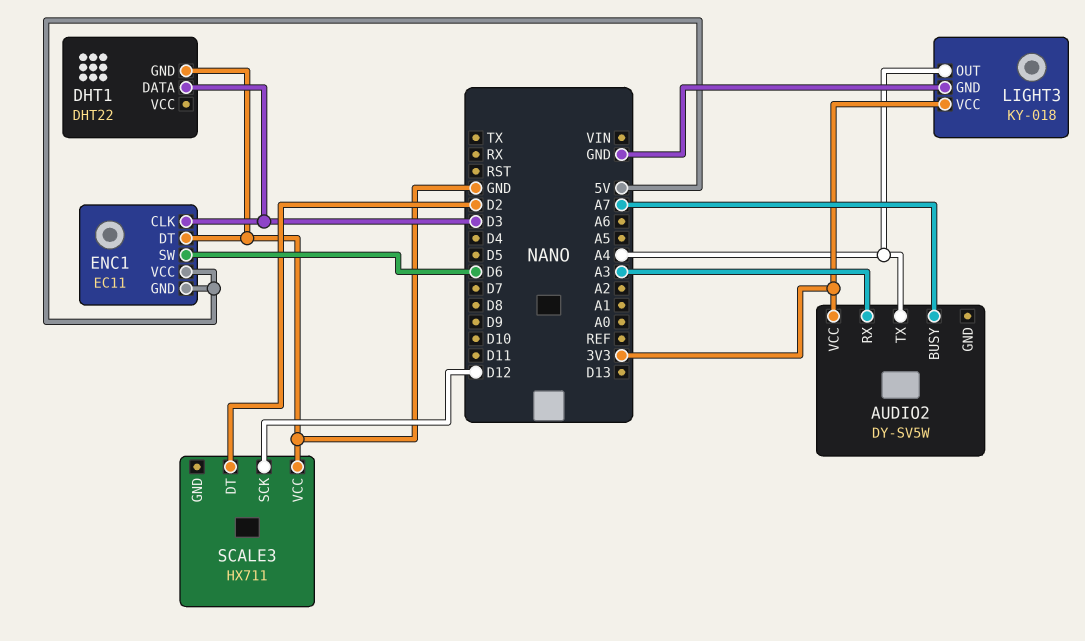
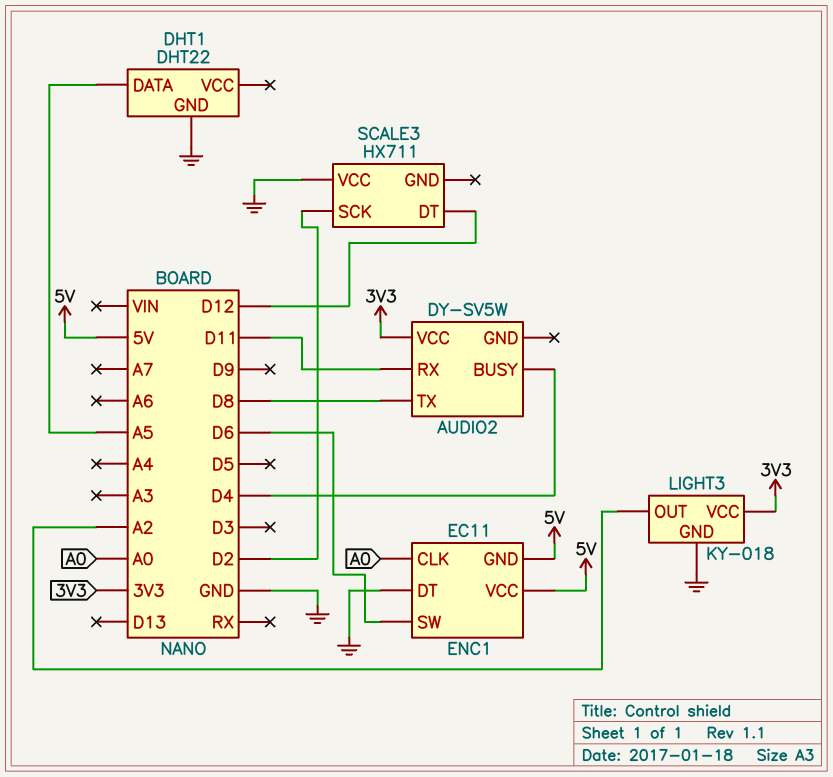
AUDIO2 pin BUSY: A7 -> D4
AUDIO2 pin RX: A3 -> D11
AUDIO2 pin TX: A4 -> D8
DHT1 pin DATA: D3 -> A5
ENC1 pin CLK: D3 -> A0
LIGHT3 pin OUT: A4 -> A2
SCALE3 pin DT: D2 -> D12
SCALE3 pin SCK: D12 -> D2

